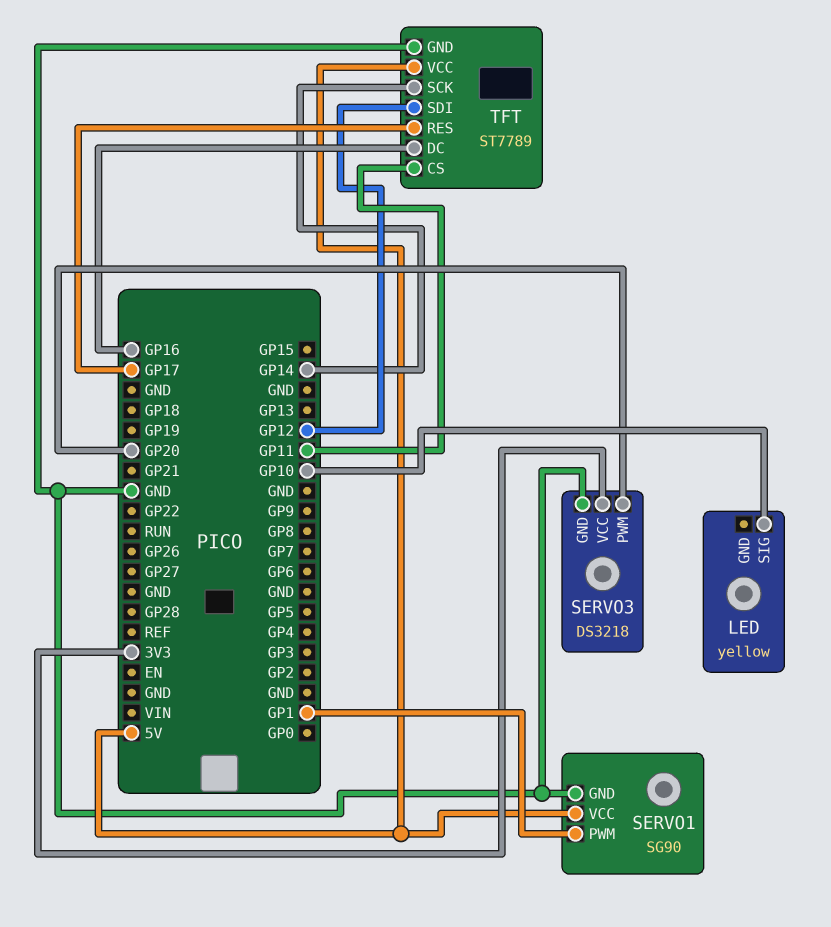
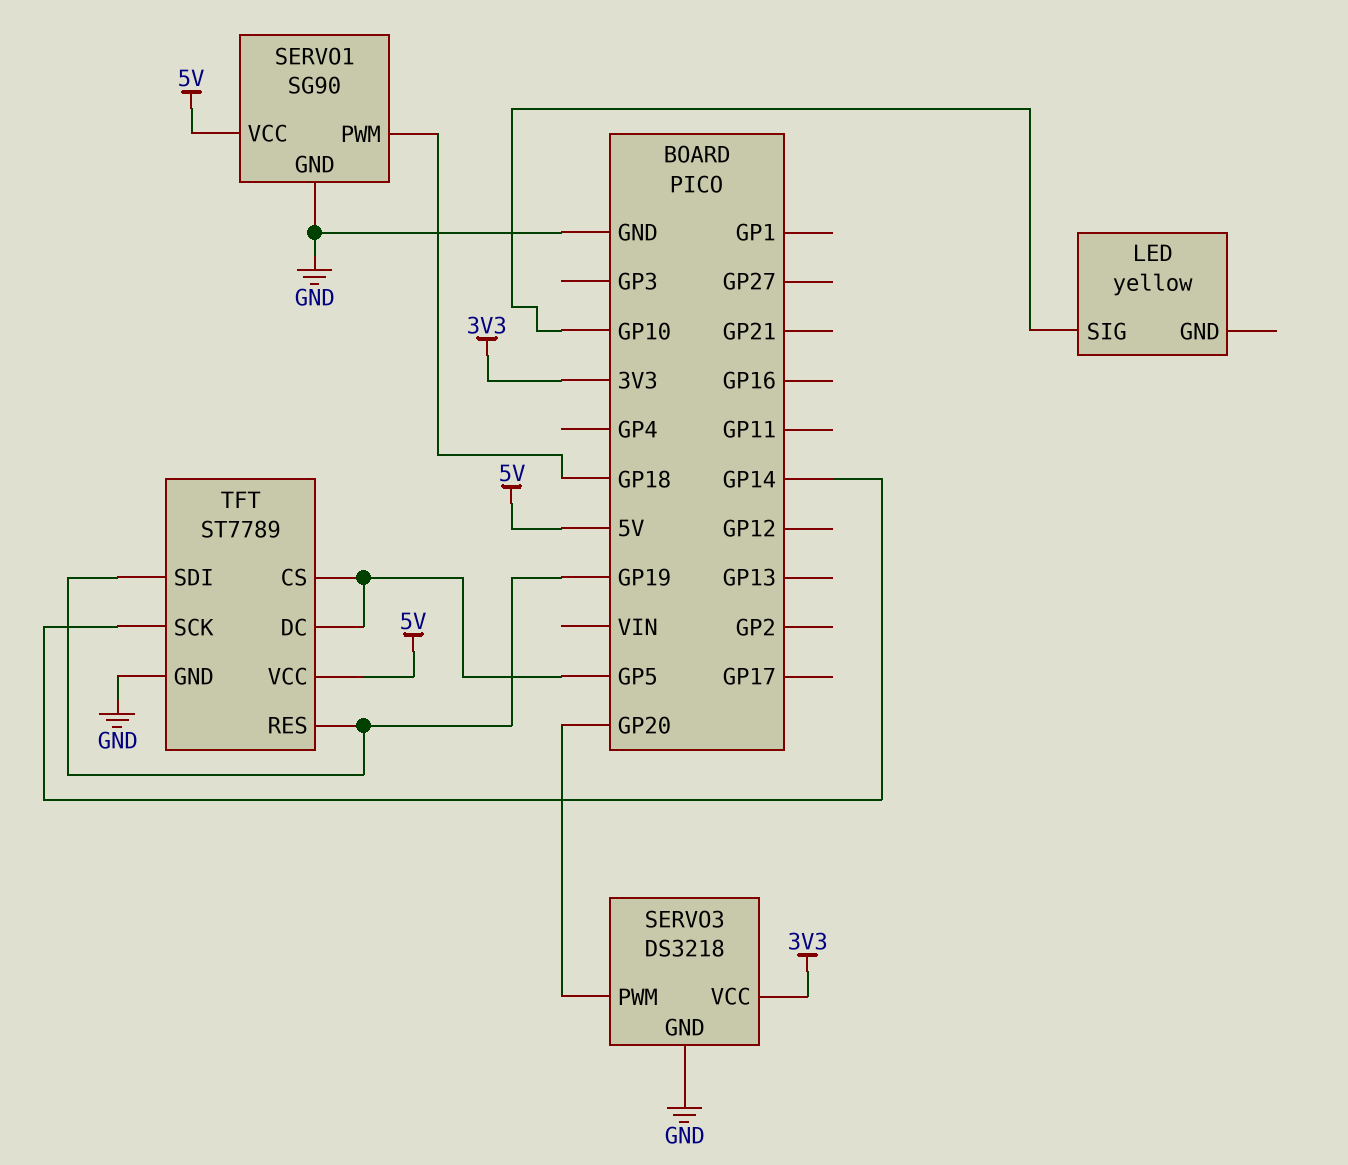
SERVO1 pin PWM: GP1 -> GP18
TFT pin CS: GP11 -> GP5
TFT pin DC: GP16 -> GP5
TFT pin RES: GP17 -> GP19
TFT pin SDI: GP12 -> GP19

